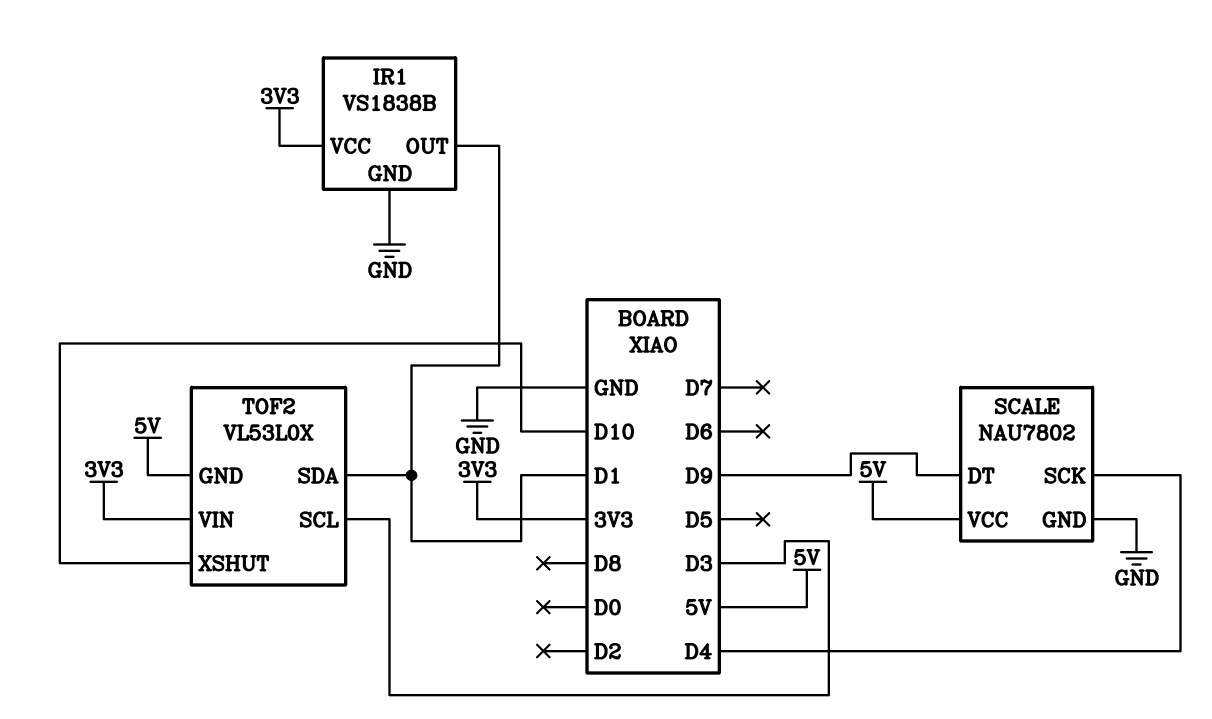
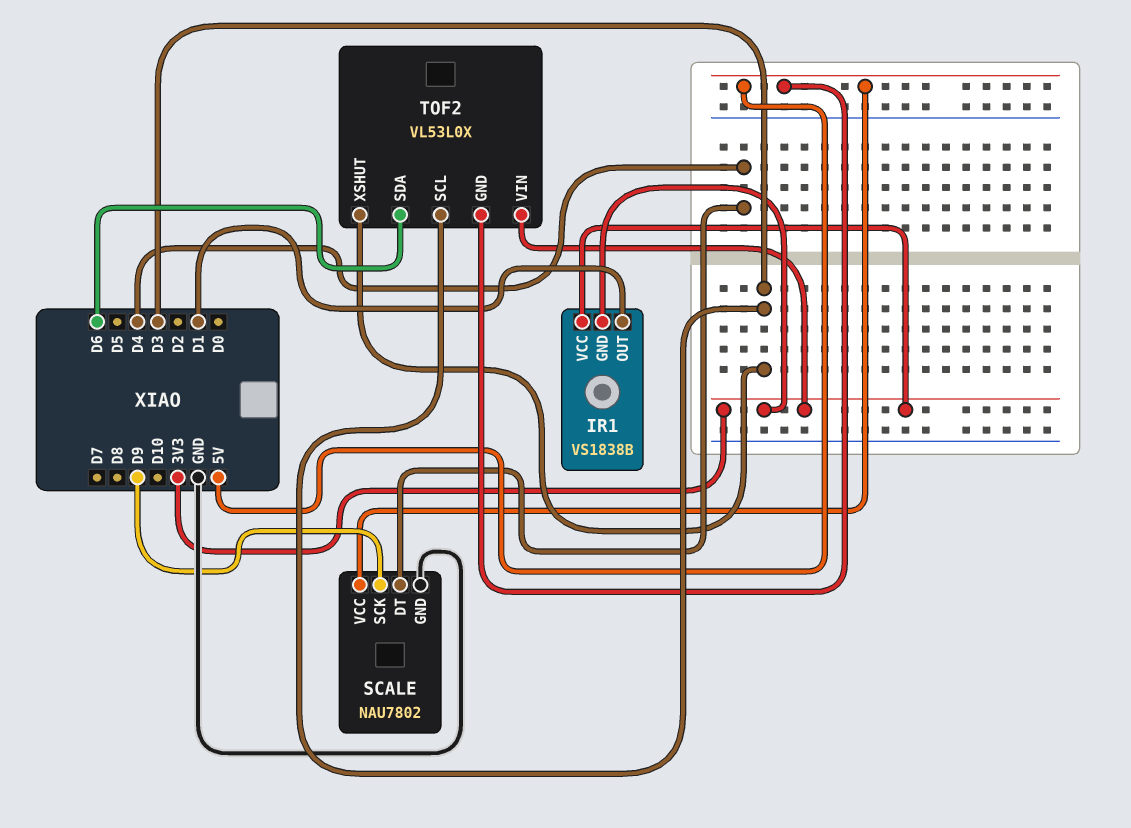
IR1 pin GND: GND -> 3V3
SCALE pin DT: D9 -> D4
SCALE pin SCK: D4 -> D9
TOF2 pin SDA: D1 -> D6
TOF2 pin XSHUT: D10 -> D3

